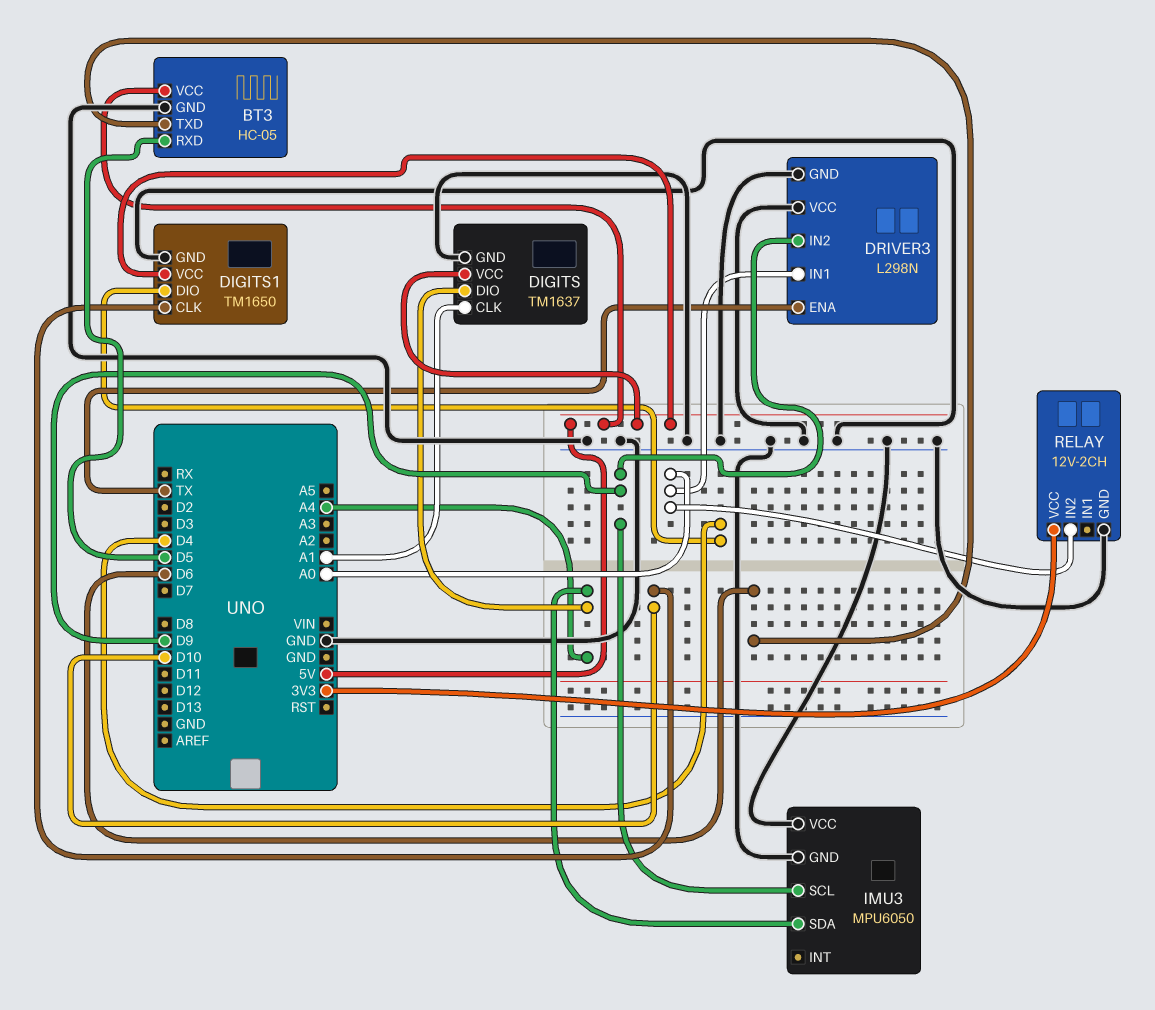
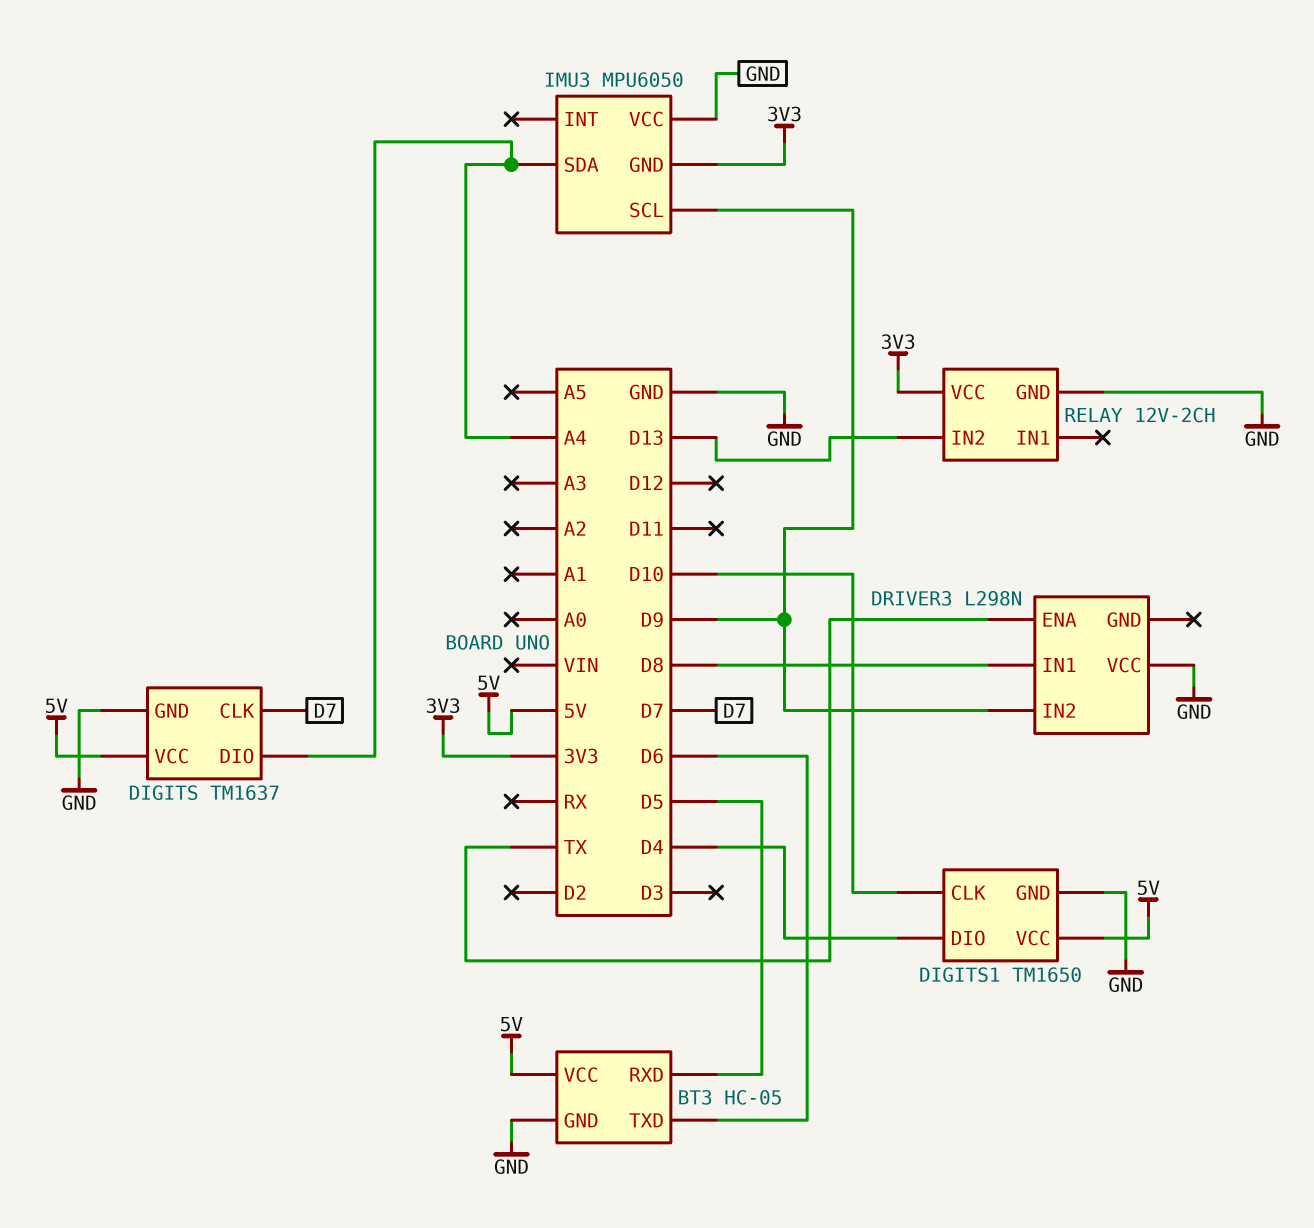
DIGITS pin CLK: A1 -> D7
DRIVER3 pin GND: GND -> none
DRIVER3 pin IN1: A0 -> D8
IMU3 pin GND: GND -> 3V3
RELAY pin IN2: A0 -> D13

